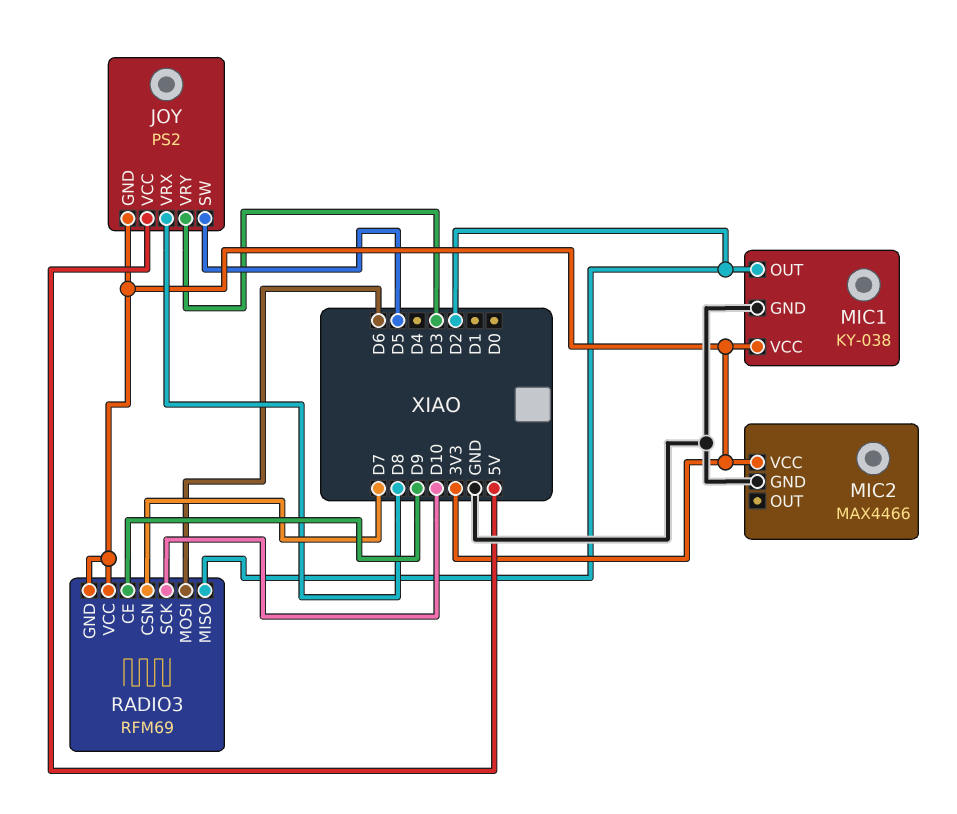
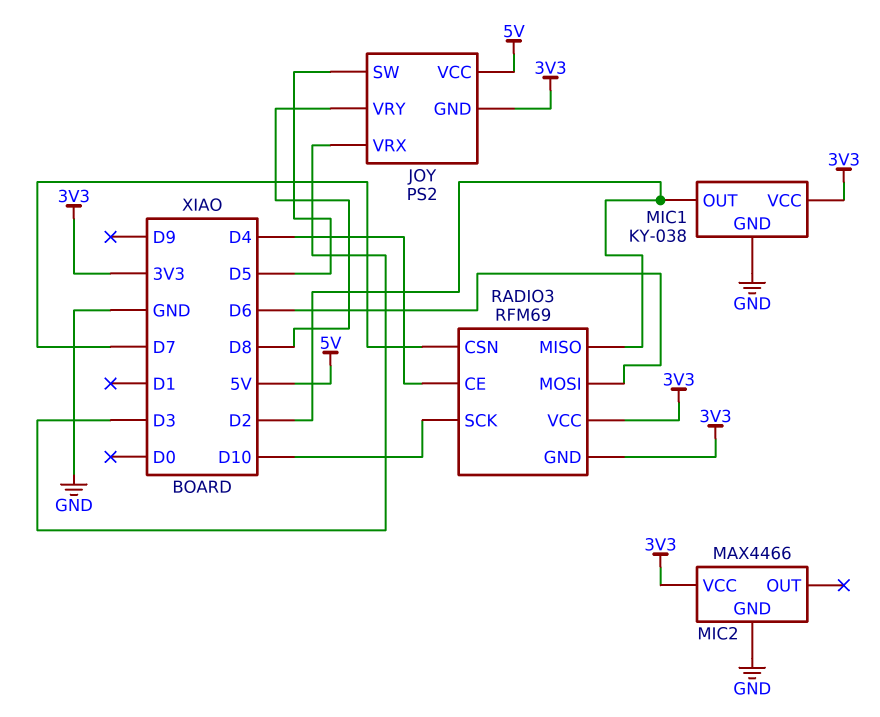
JOY pin VRX: D8 -> D3
JOY pin VRY: D3 -> D8
RADIO3 pin CE: D9 -> D4

